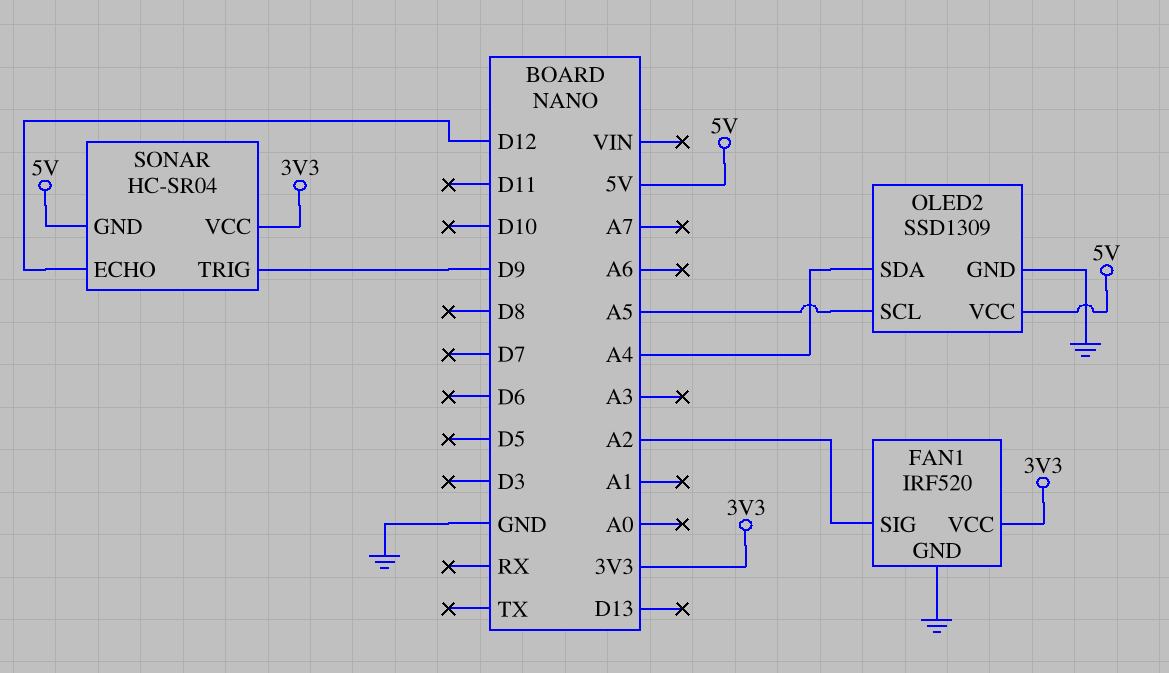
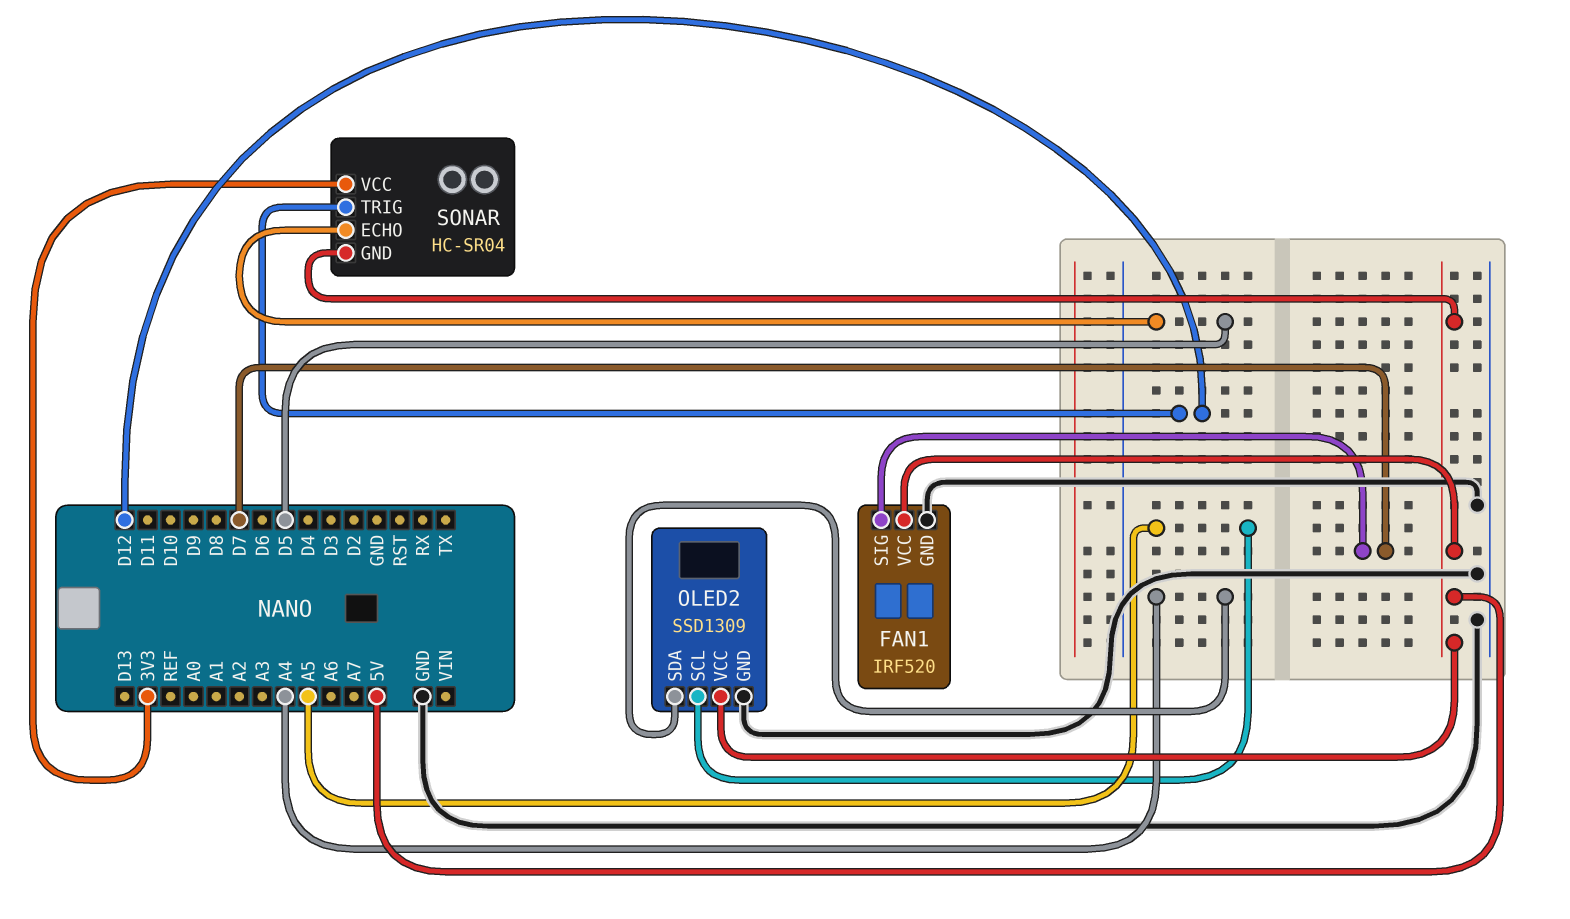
FAN1 pin SIG: A2 -> D7
FAN1 pin VCC: 3V3 -> 5V
SONAR pin ECHO: D12 -> D5
SONAR pin TRIG: D9 -> D12

